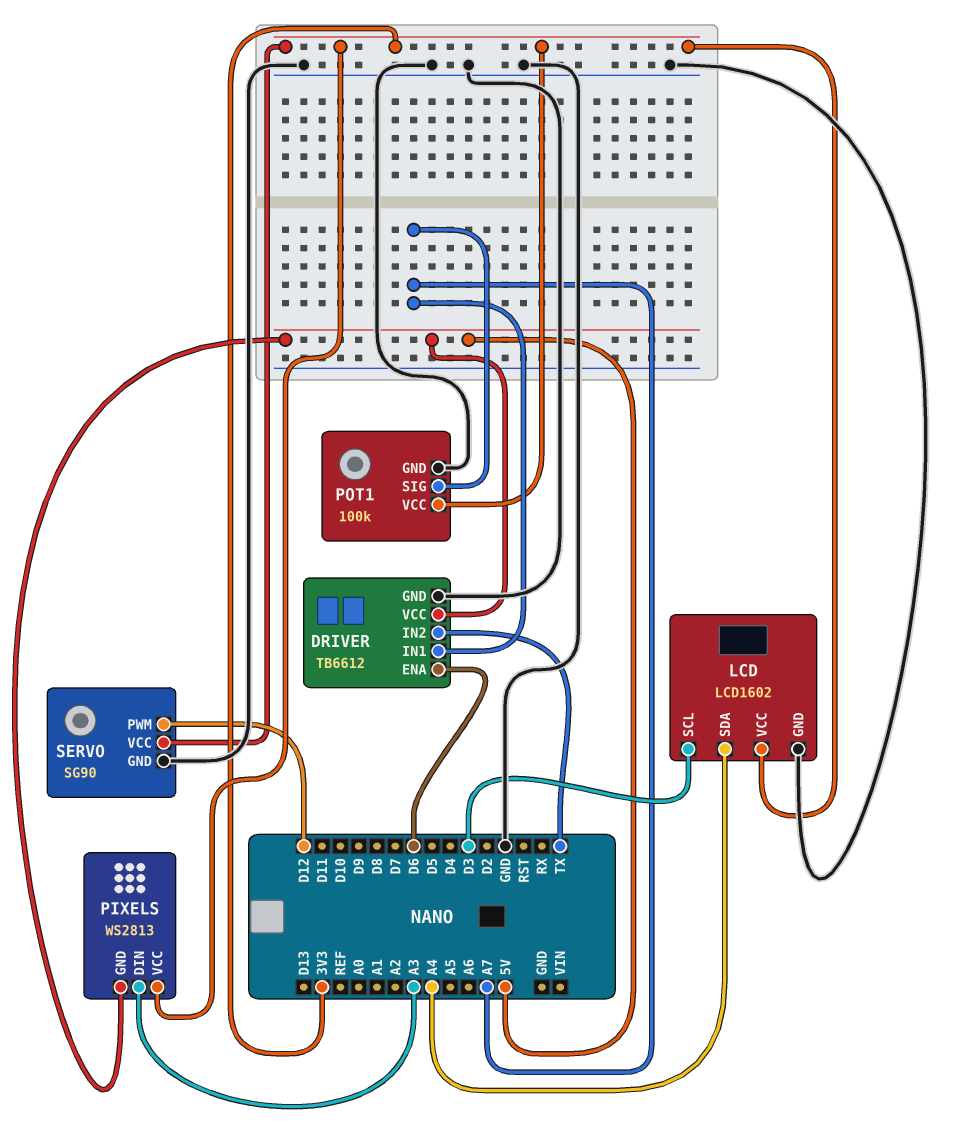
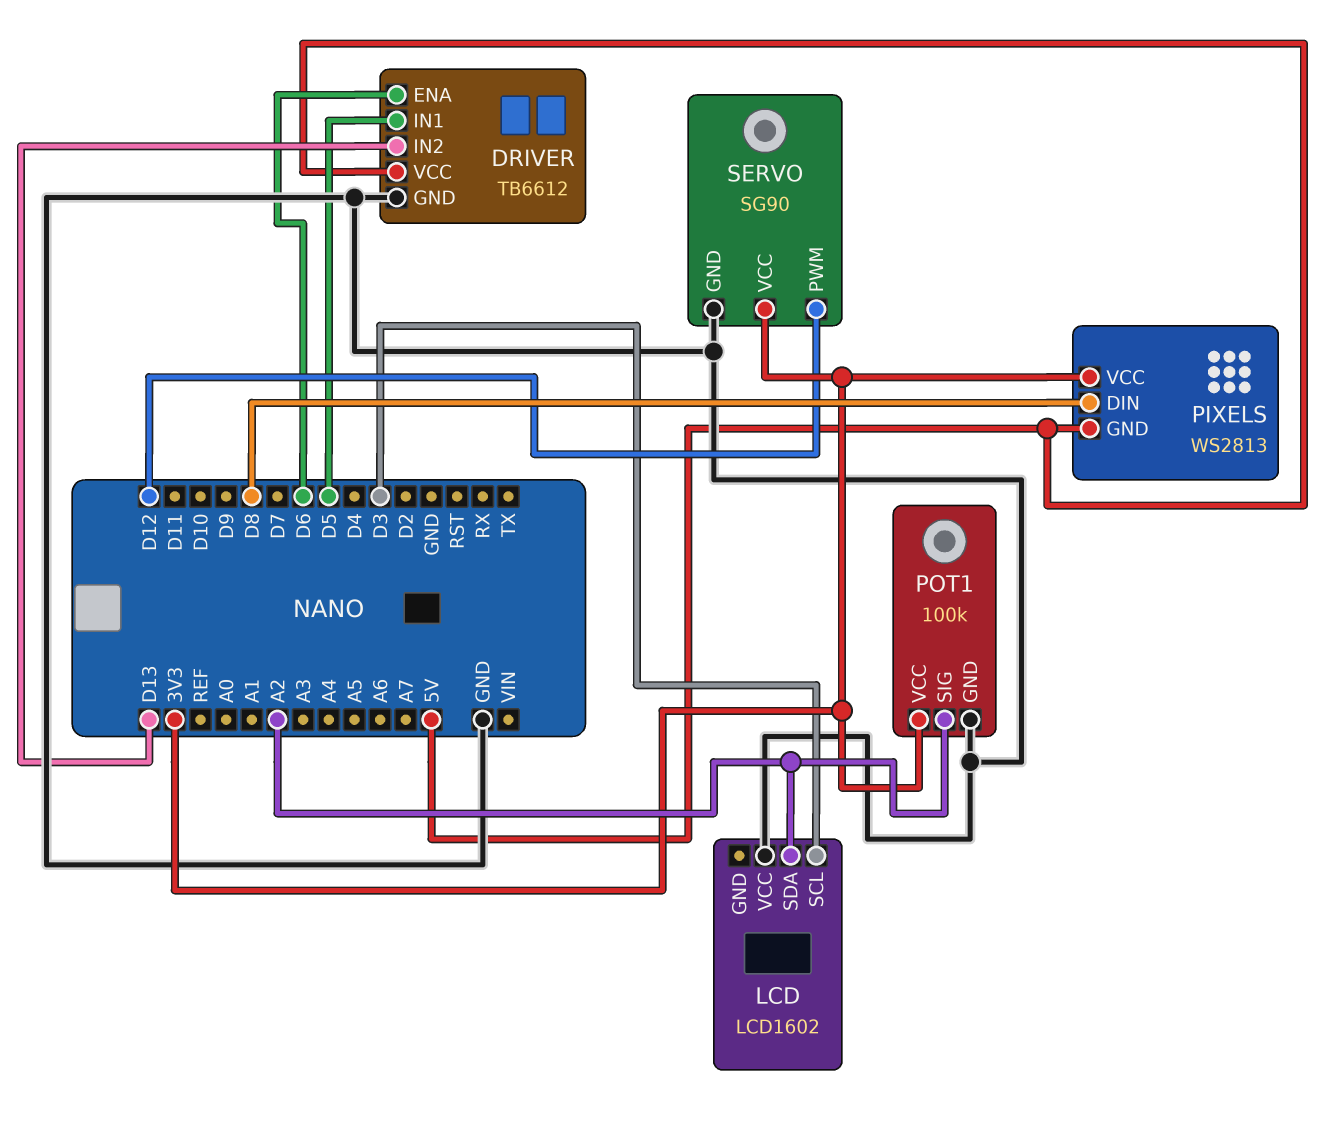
DRIVER pin IN1: A7 -> D5
DRIVER pin IN2: TX -> D13
LCD pin GND: GND -> none
LCD pin SDA: A4 -> A2
LCD pin VCC: 3V3 -> GND
PIXELS pin DIN: A3 -> D8
POT1 pin SIG: A7 -> A2

